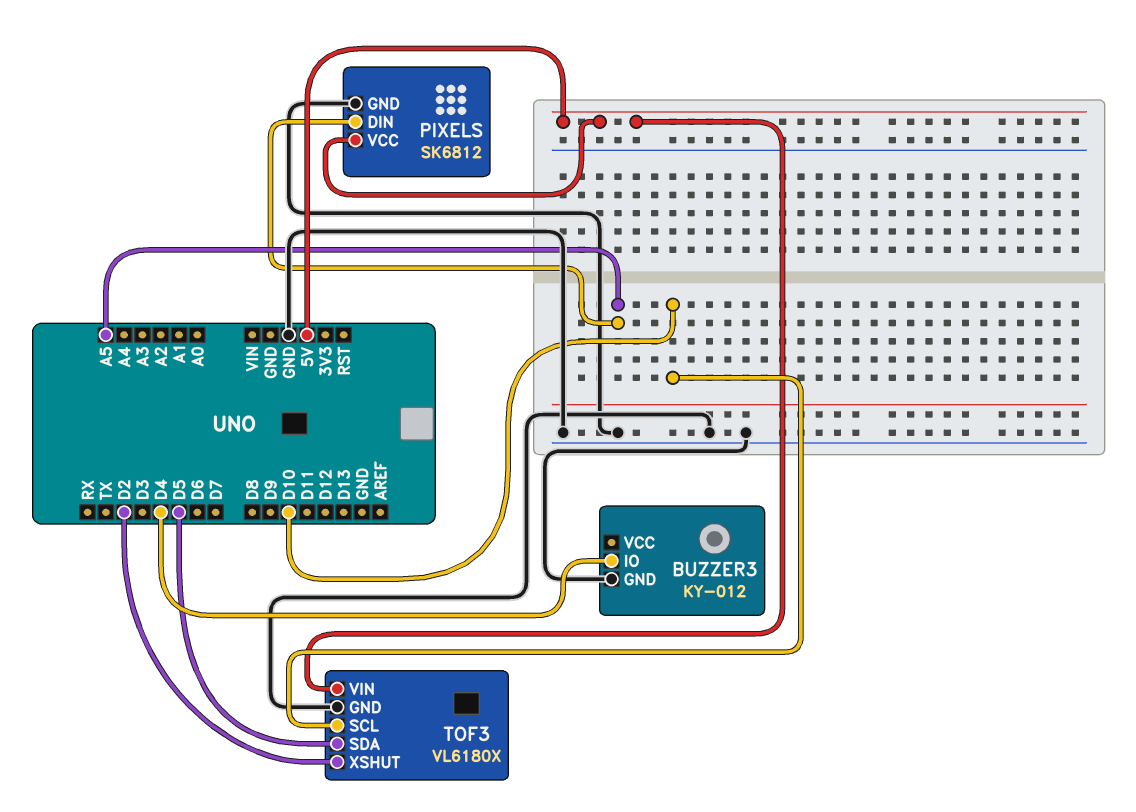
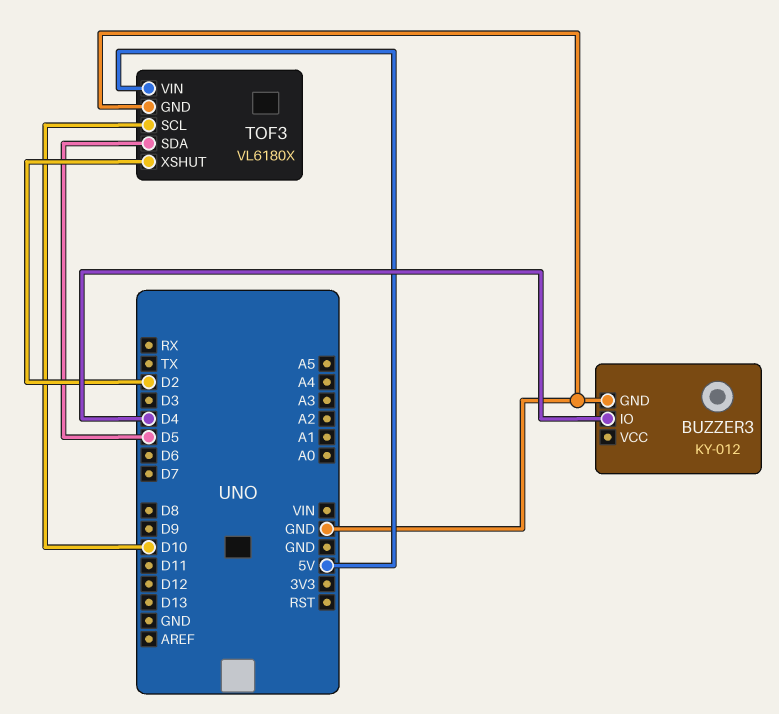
PIXELS: SK6812 -> none
PIXELS pin DIN: A5 -> none
PIXELS pin GND: GND -> none
PIXELS pin VCC: 5V -> none

